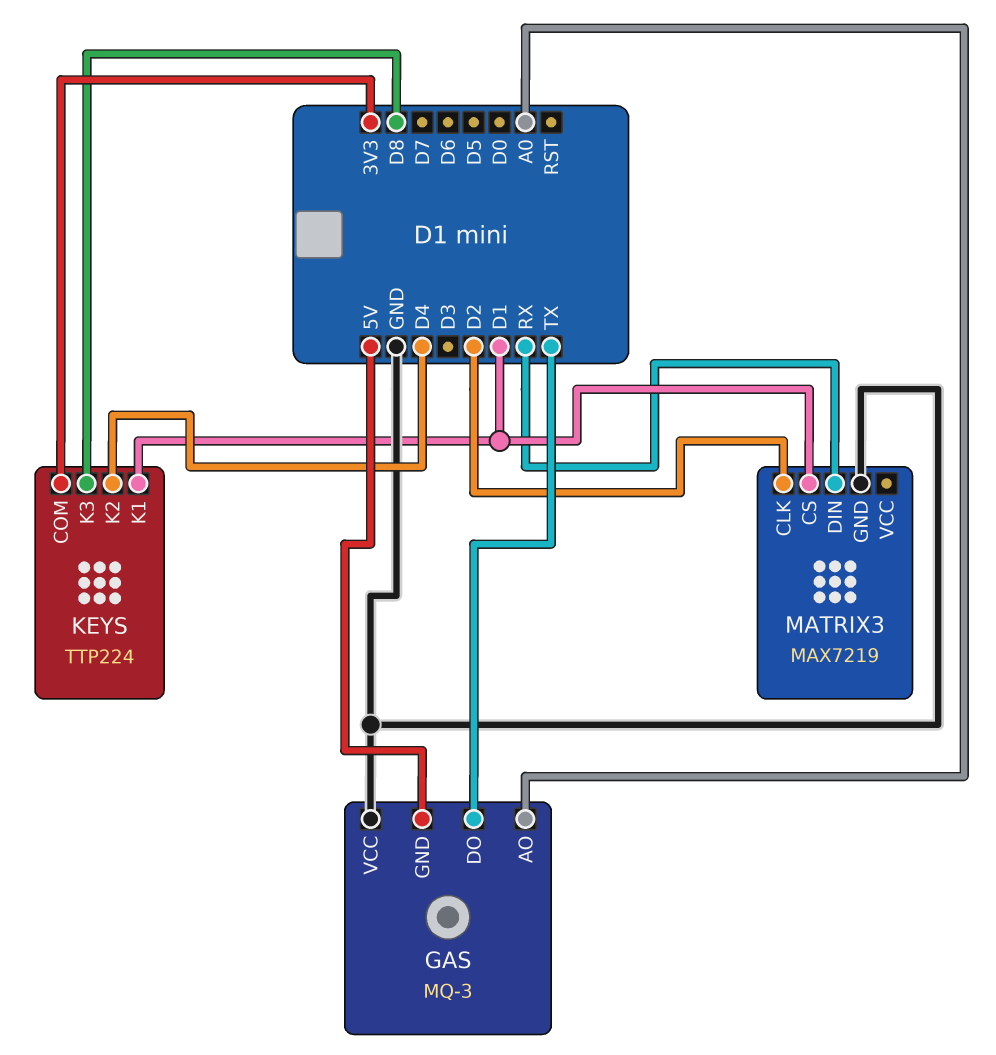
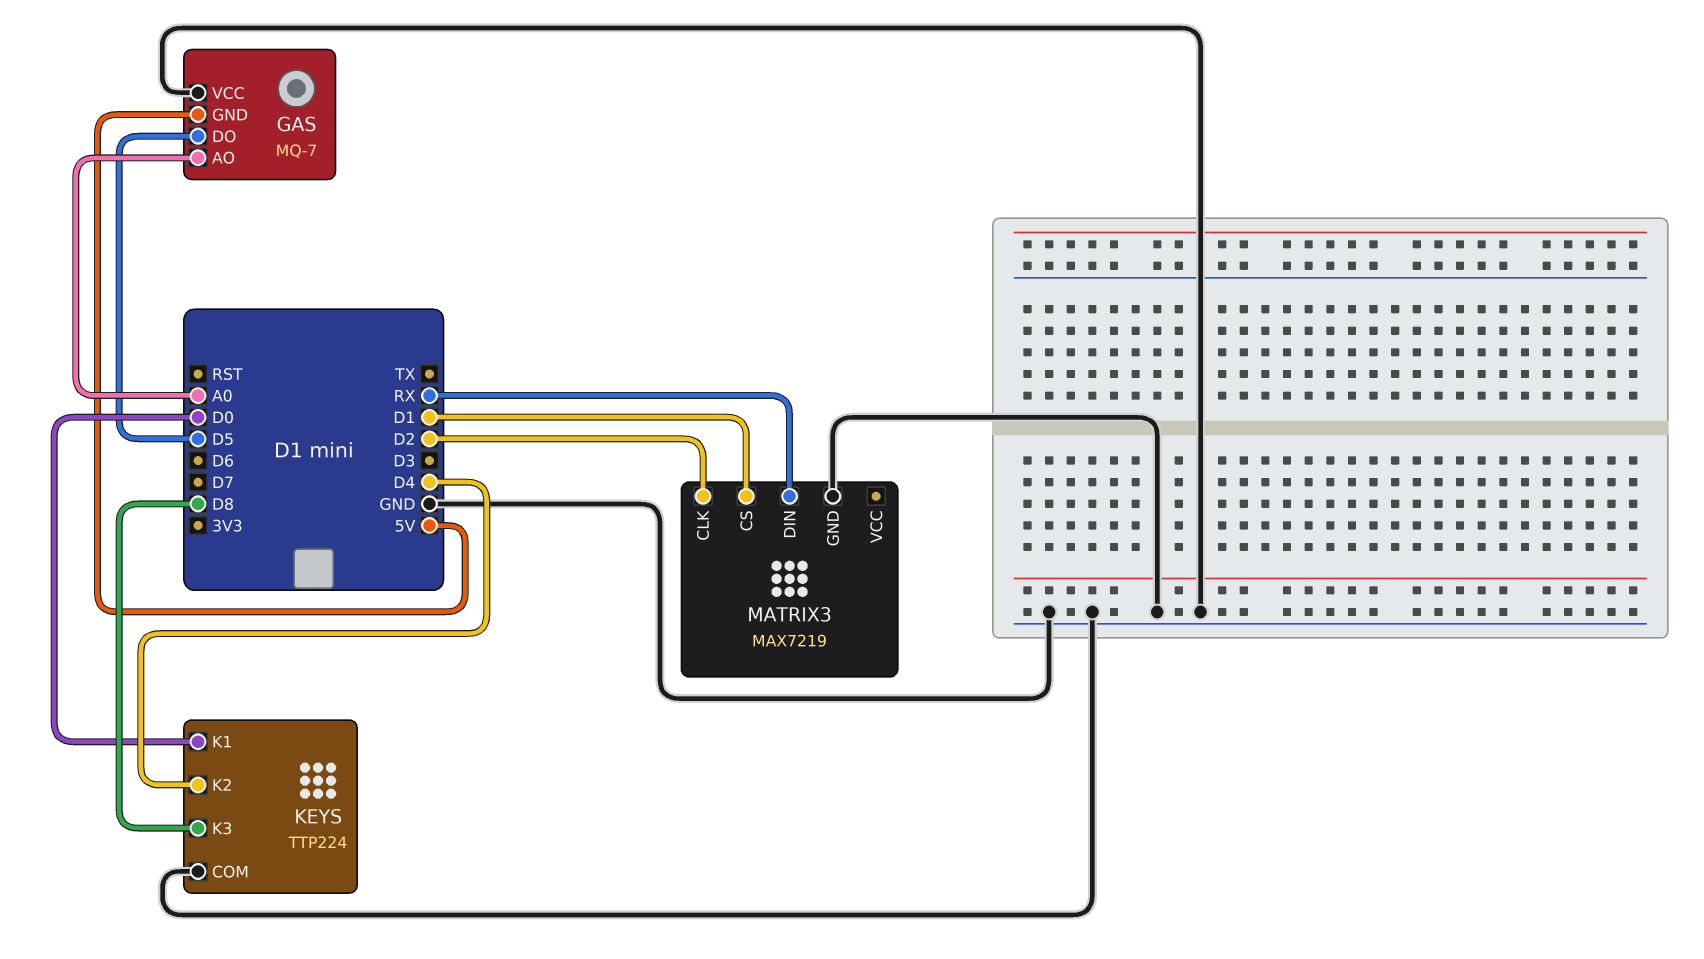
GAS: MQ-3 -> MQ-7
GAS pin DO: TX -> D5
KEYS pin COM: 3V3 -> GND
KEYS pin K1: D1 -> D0

